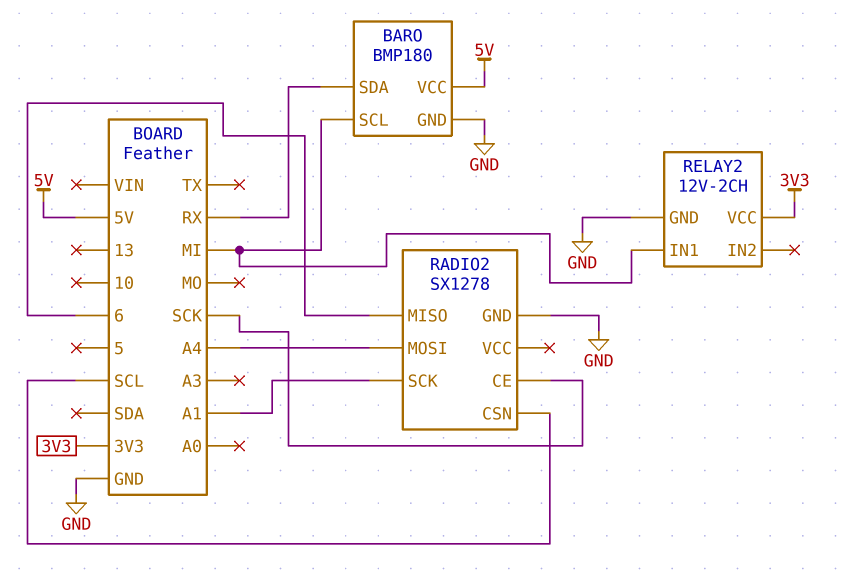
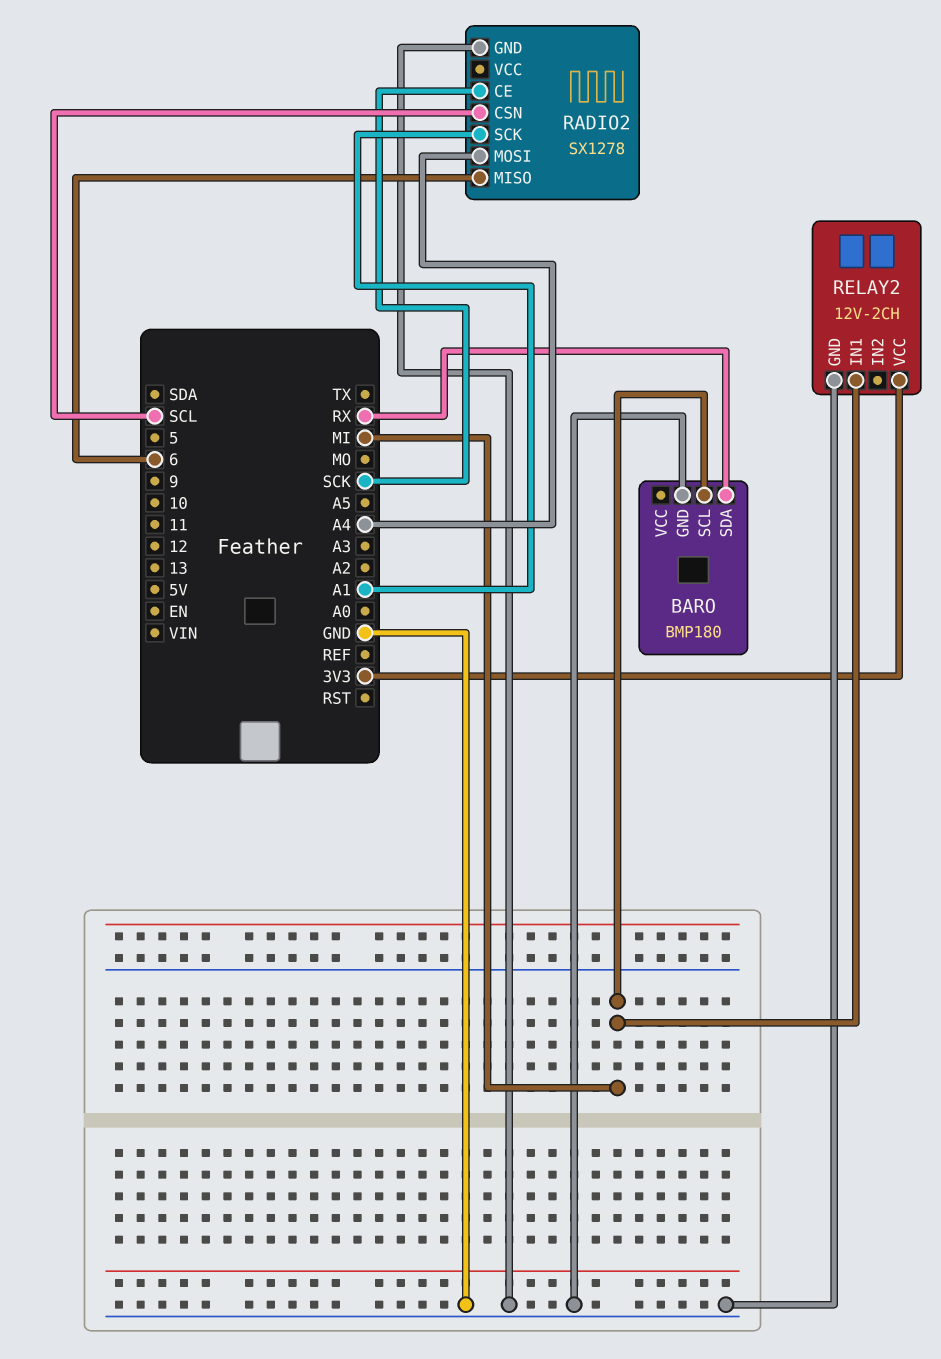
BARO pin VCC: 5V -> none

